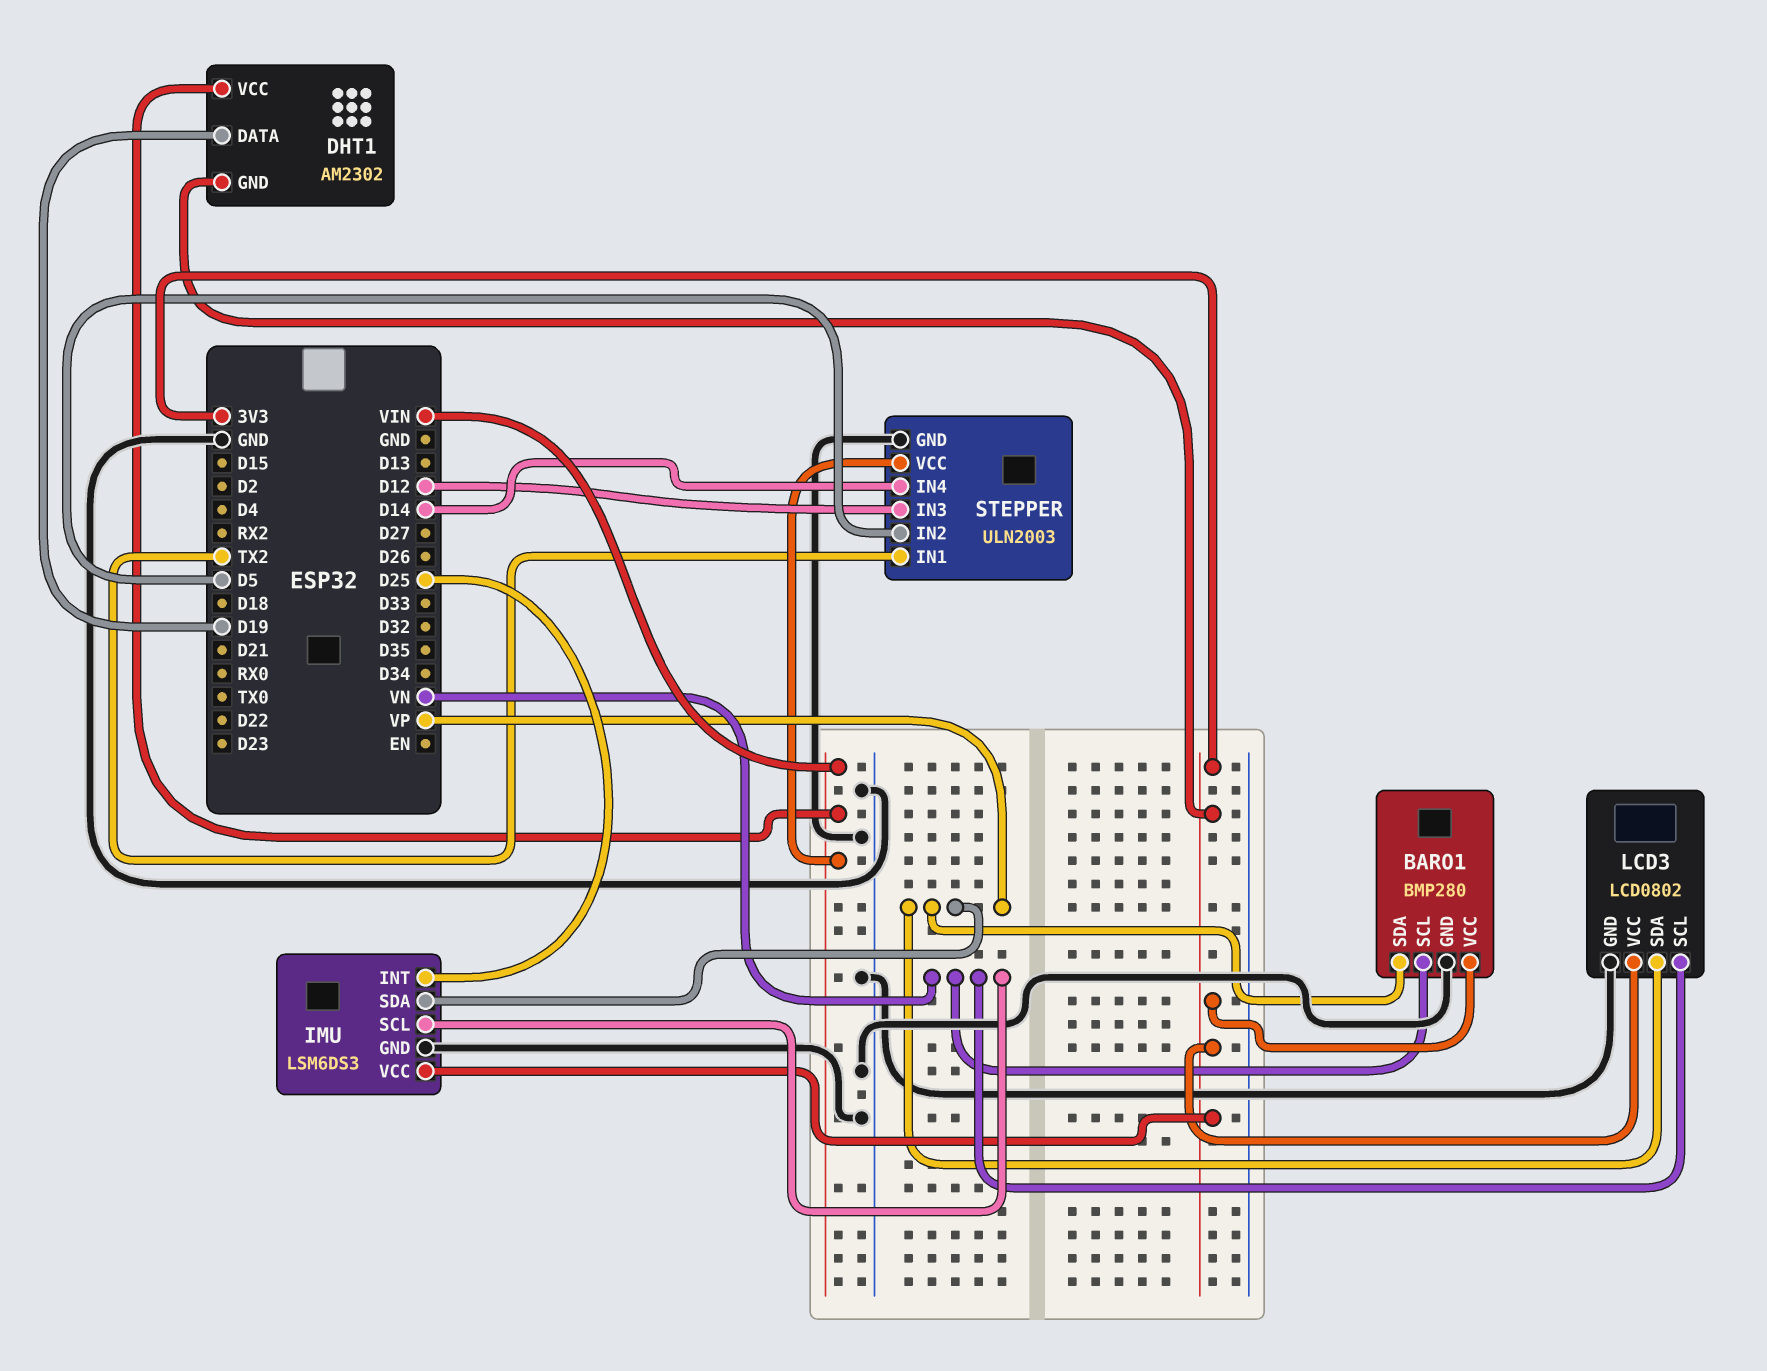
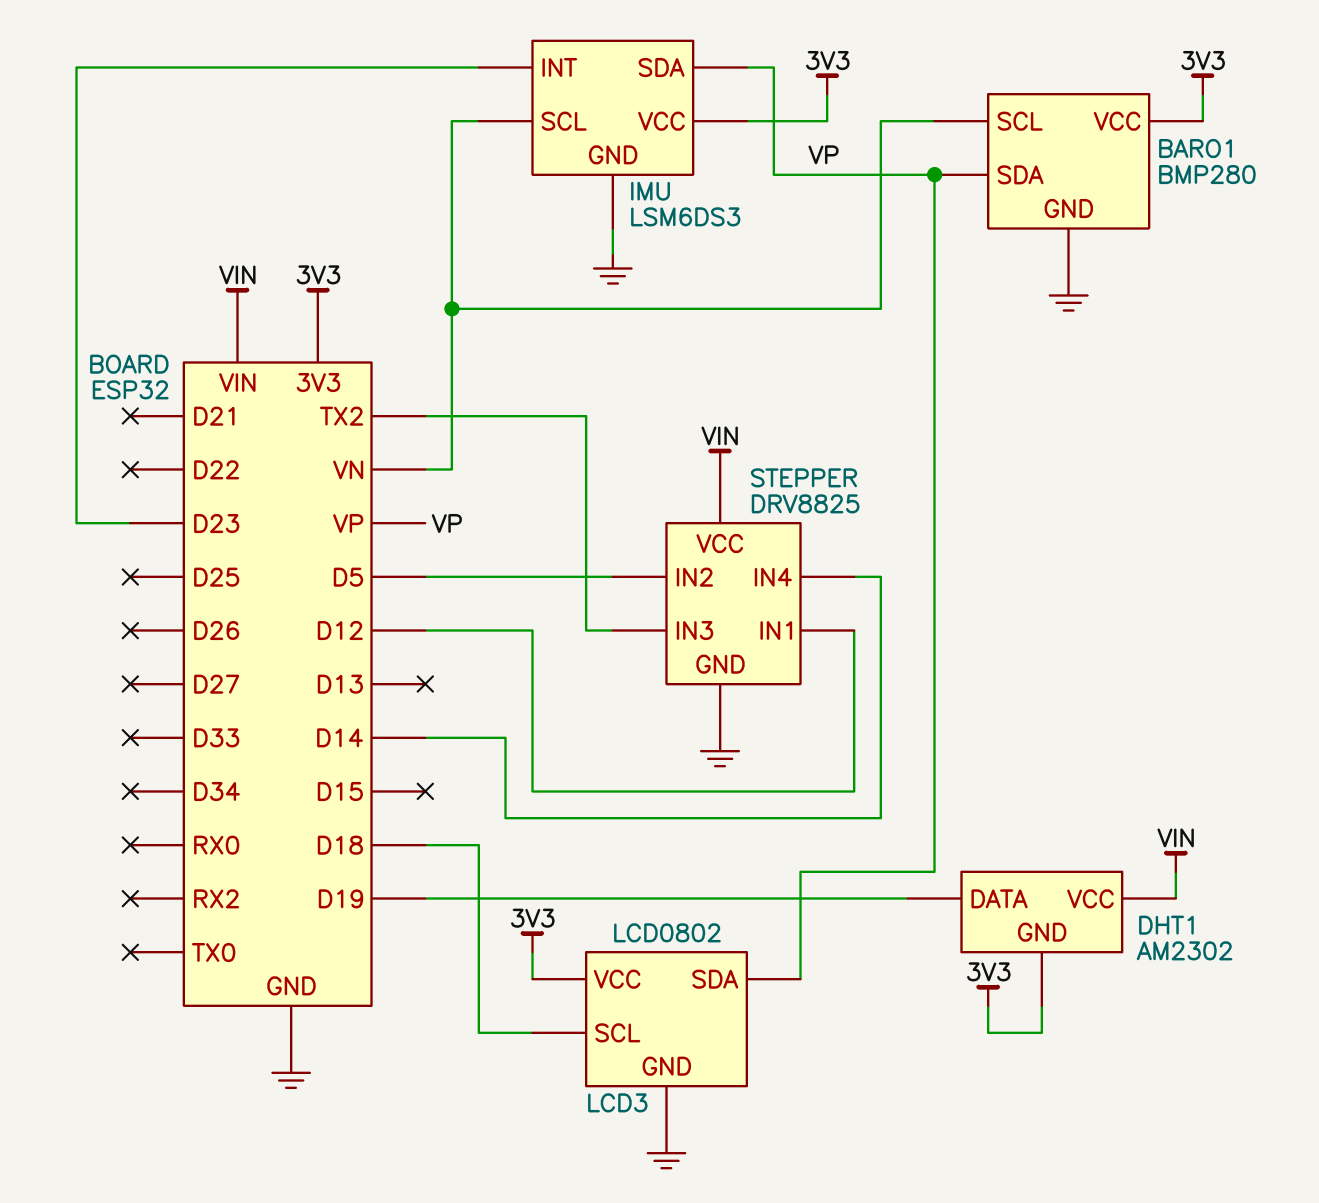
IMU pin INT: D25 -> D23
LCD3 pin SCL: VN -> D18
STEPPER: ULN2003 -> DRV8825
STEPPER pin IN1: TX2 -> D12
STEPPER pin IN3: D12 -> TX2

